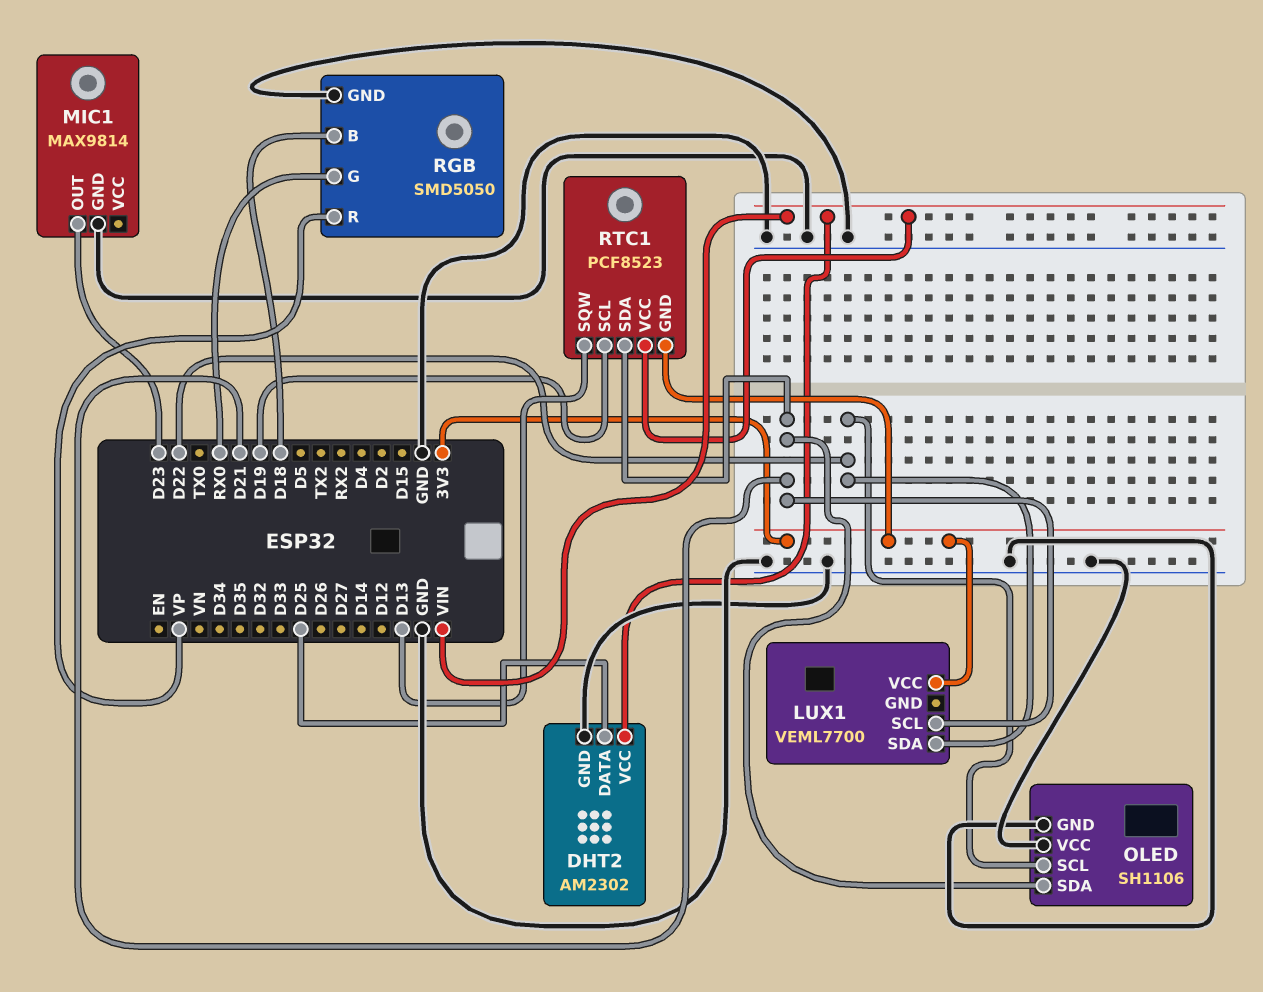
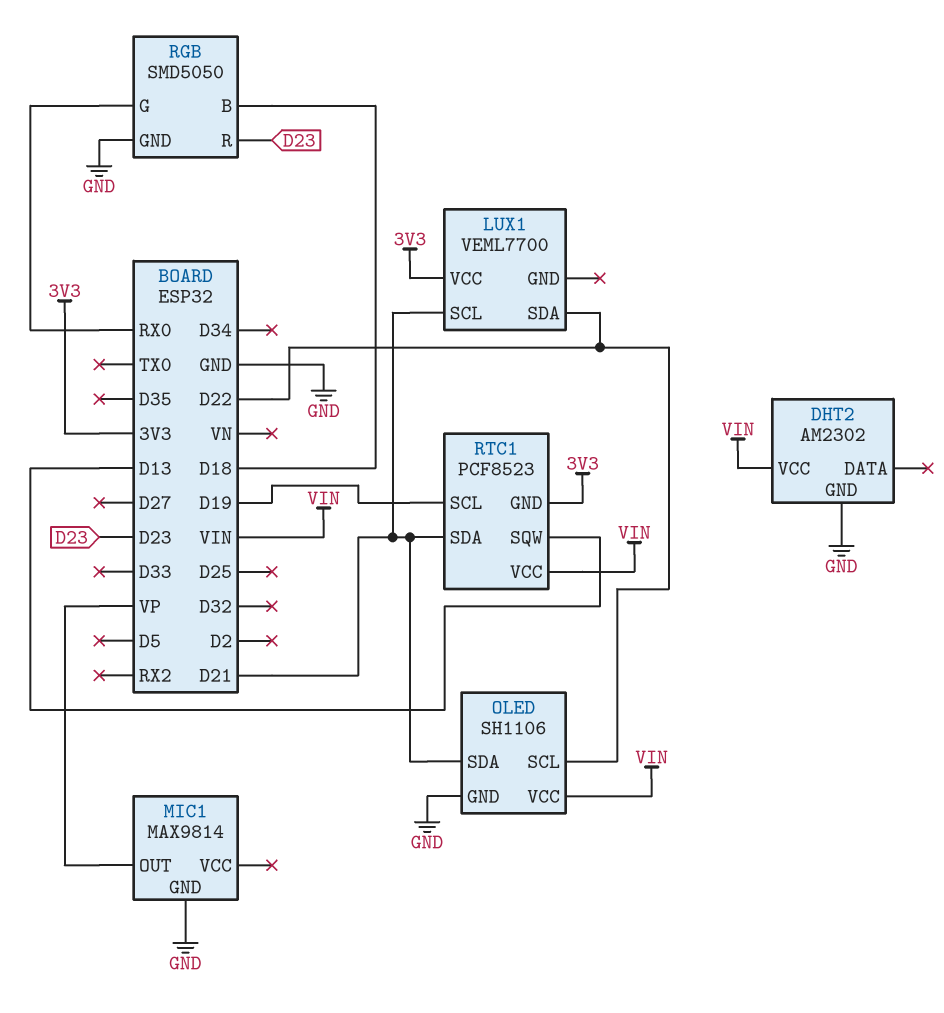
DHT2 pin DATA: D25 -> none
MIC1 pin OUT: D23 -> VP
OLED pin VCC: GND -> VIN
RGB pin R: VP -> D23

